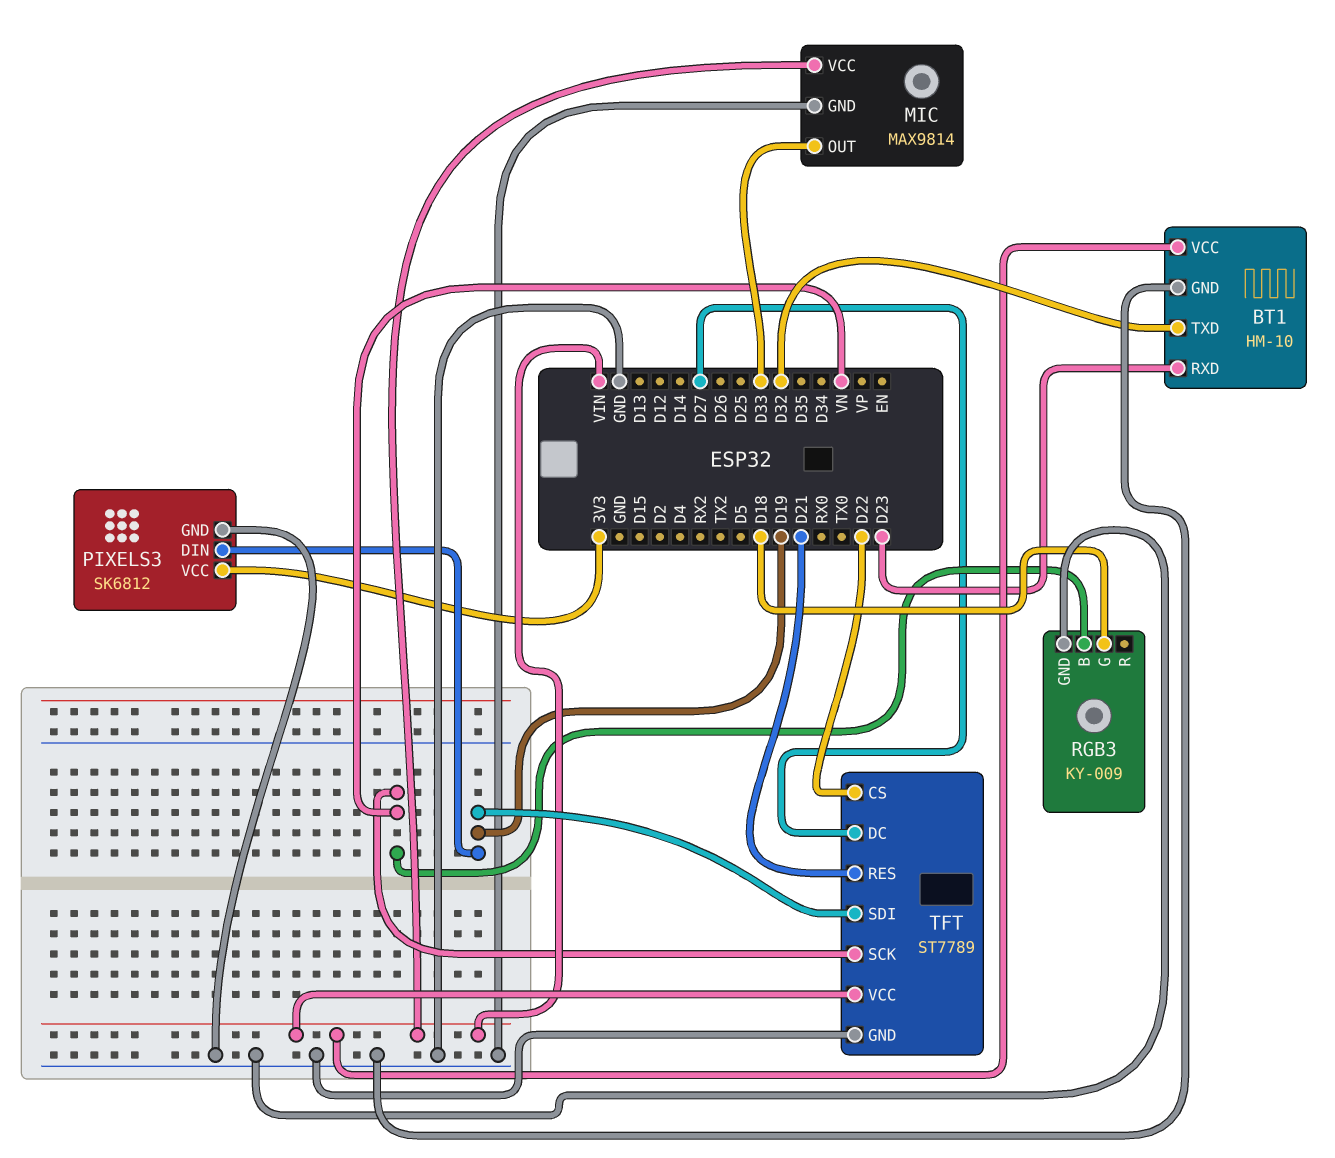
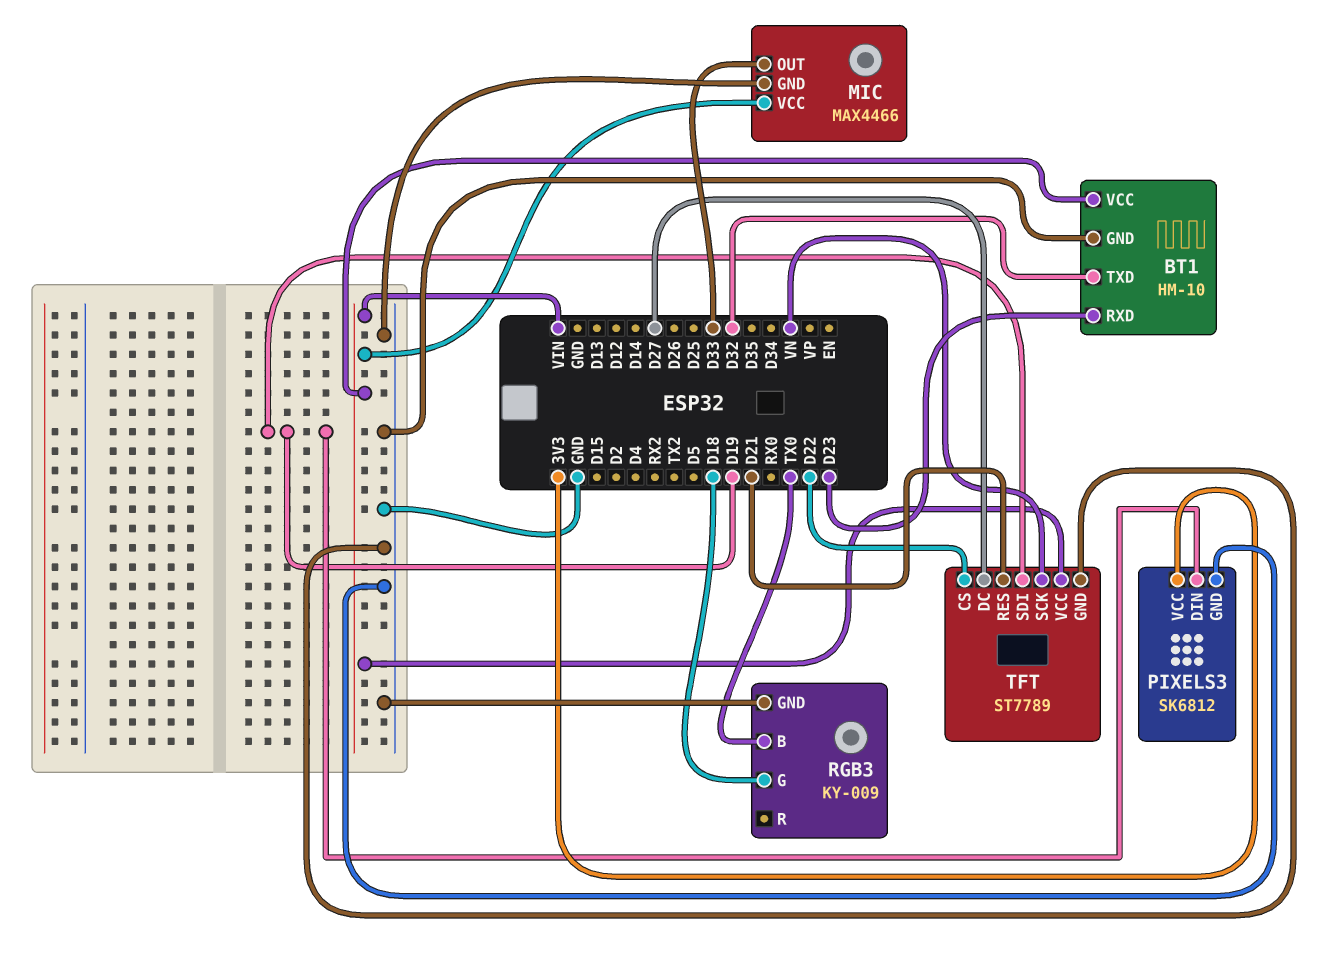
MIC: MAX9814 -> MAX4466
RGB3 pin B: VN -> TX0

